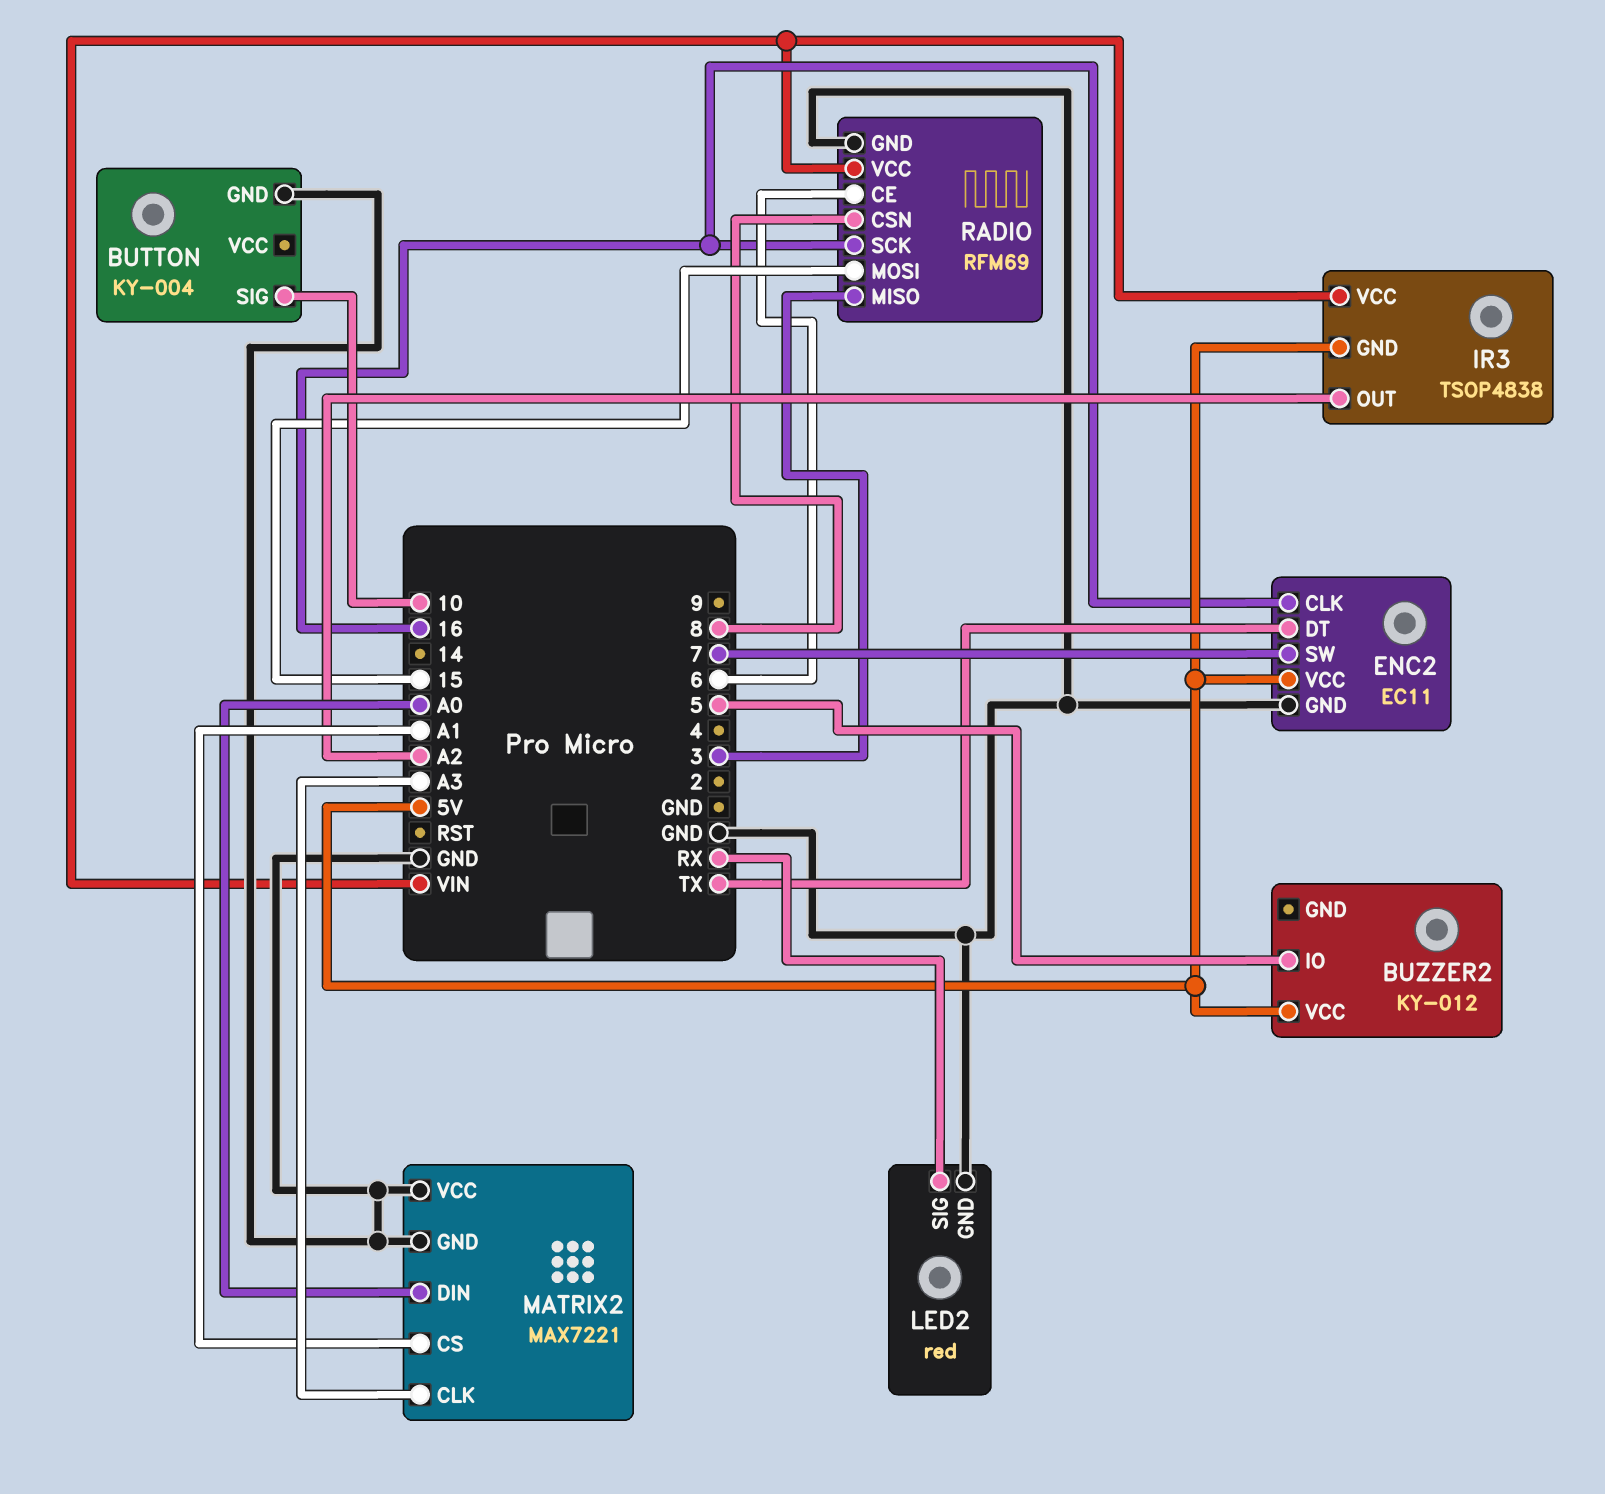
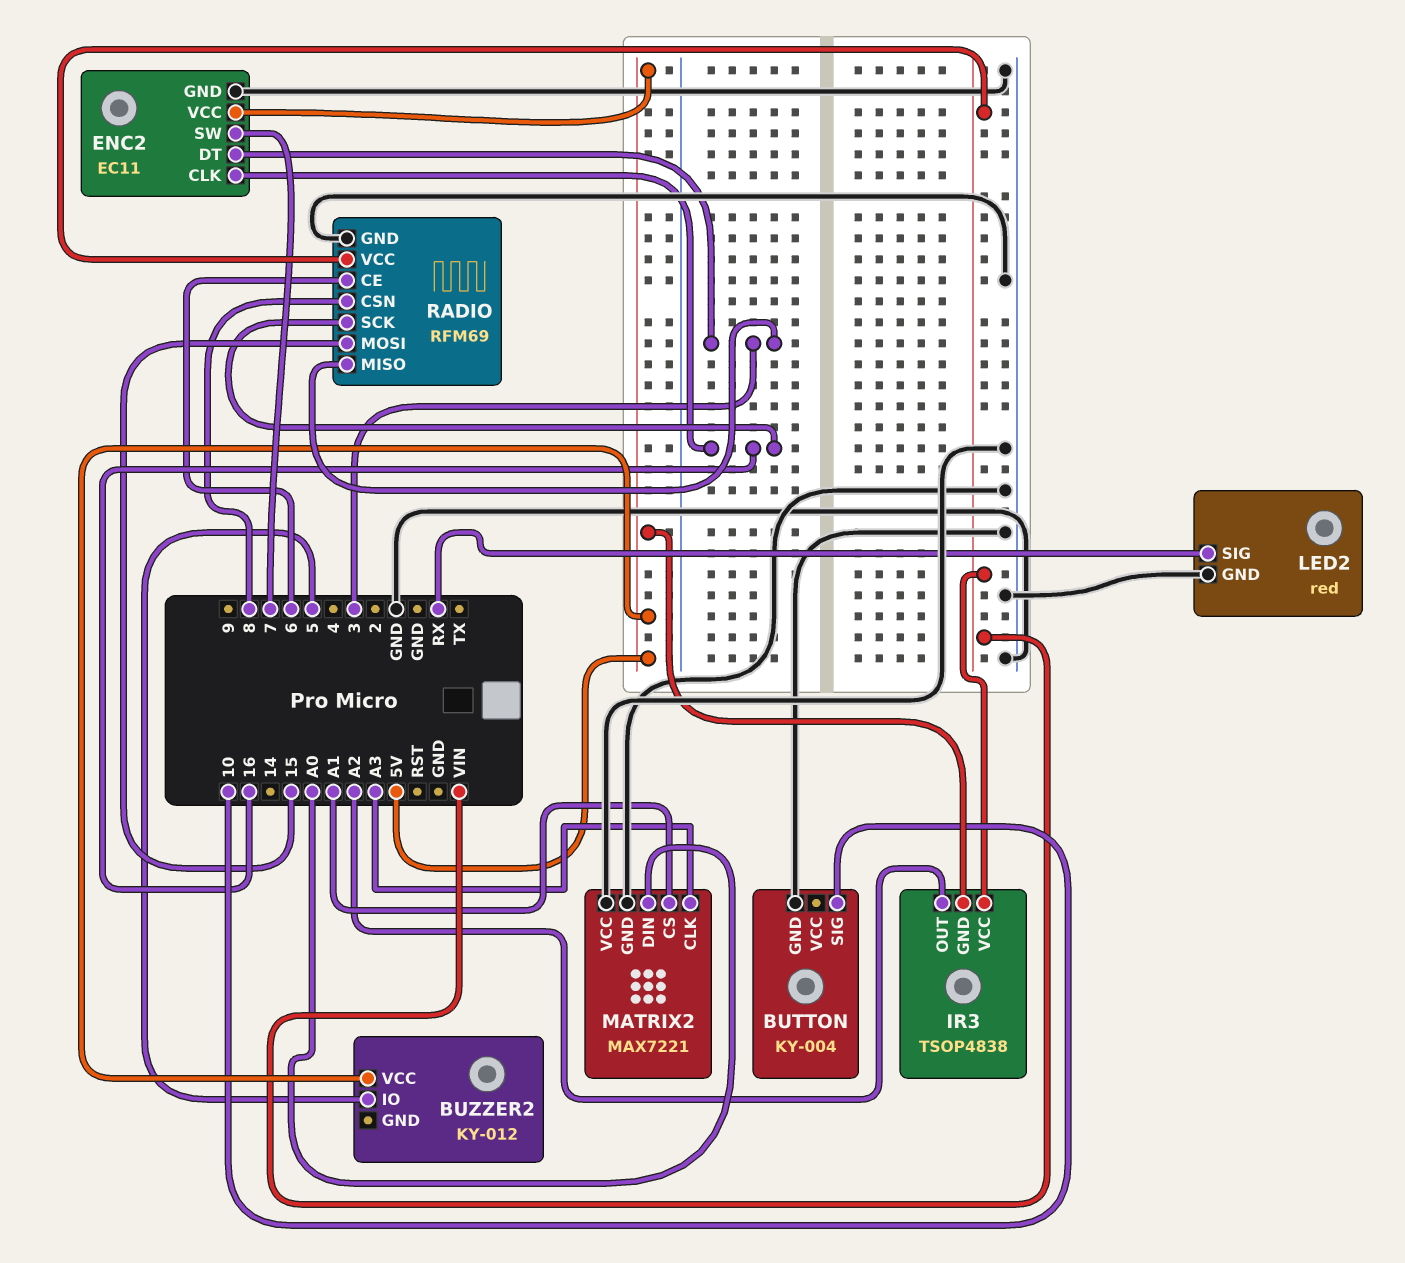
ENC2 pin DT: TX -> 3

